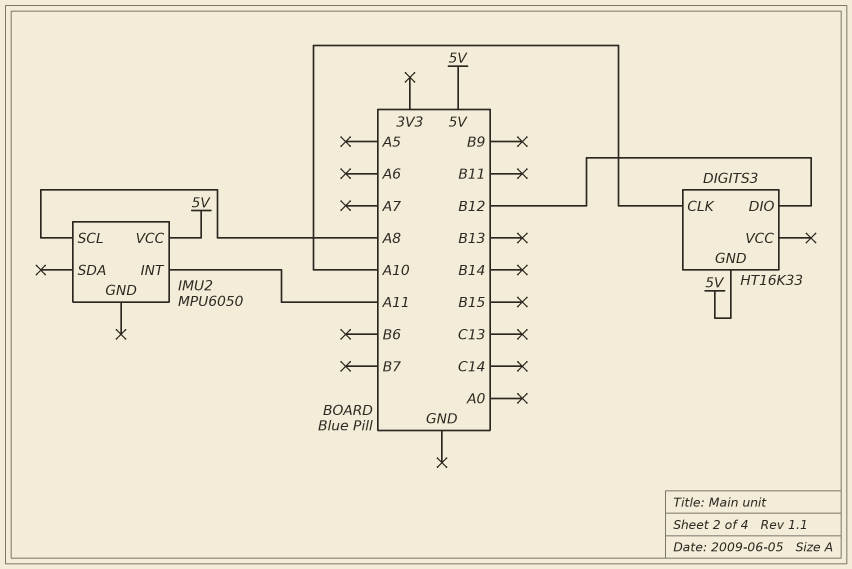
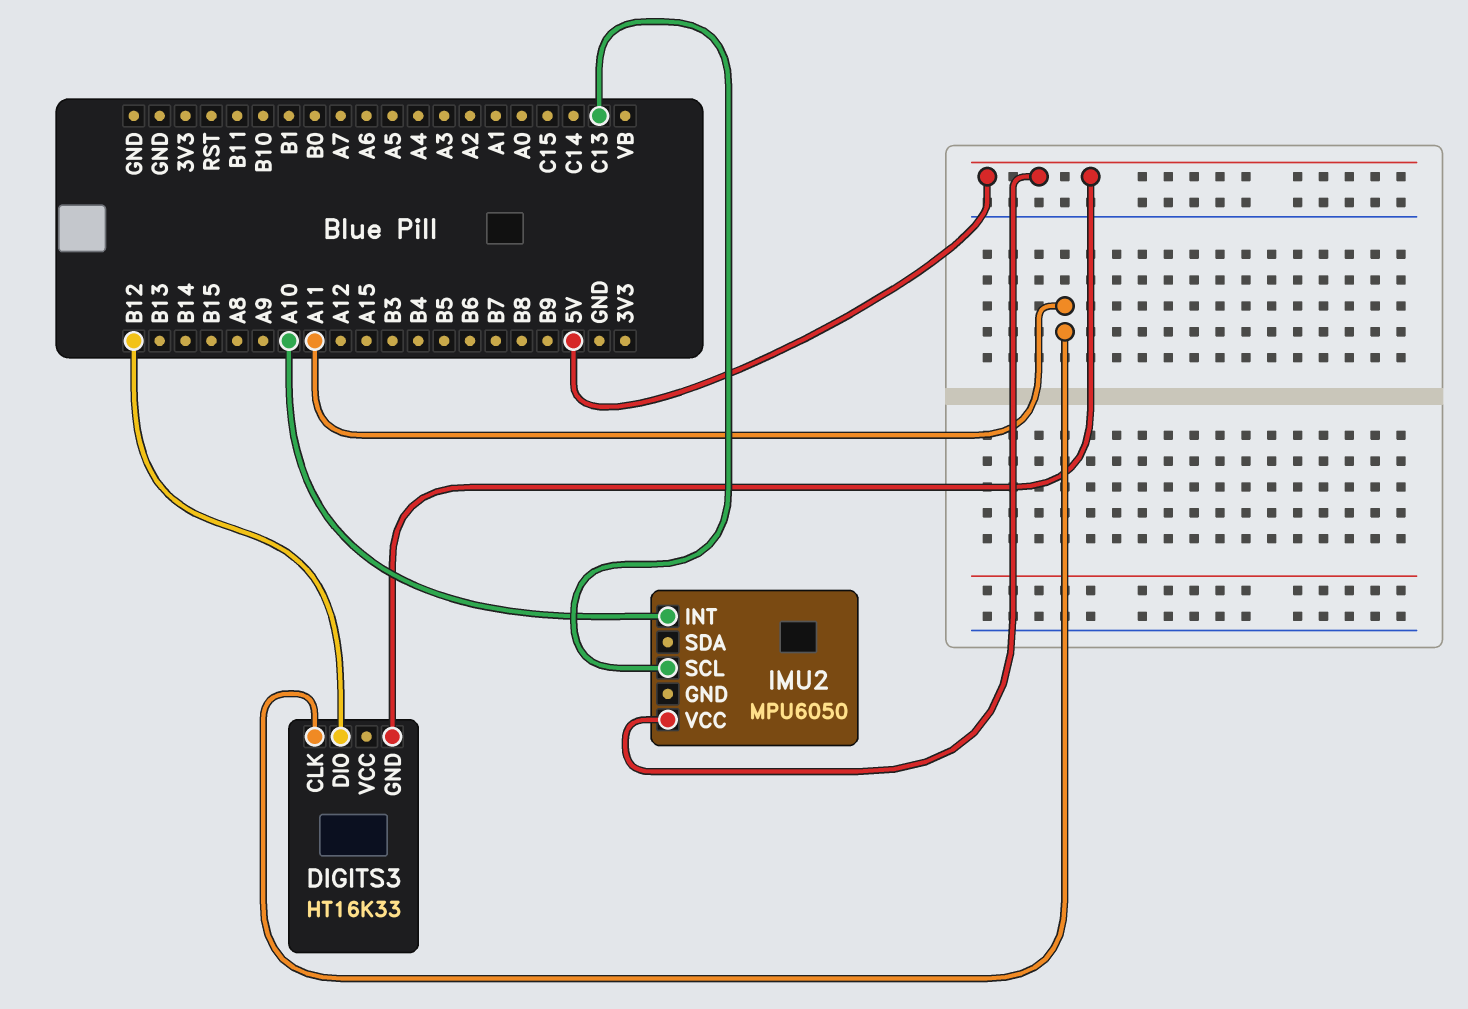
DIGITS3 pin CLK: A10 -> A11
IMU2 pin INT: A11 -> A10
IMU2 pin SCL: A8 -> C13

